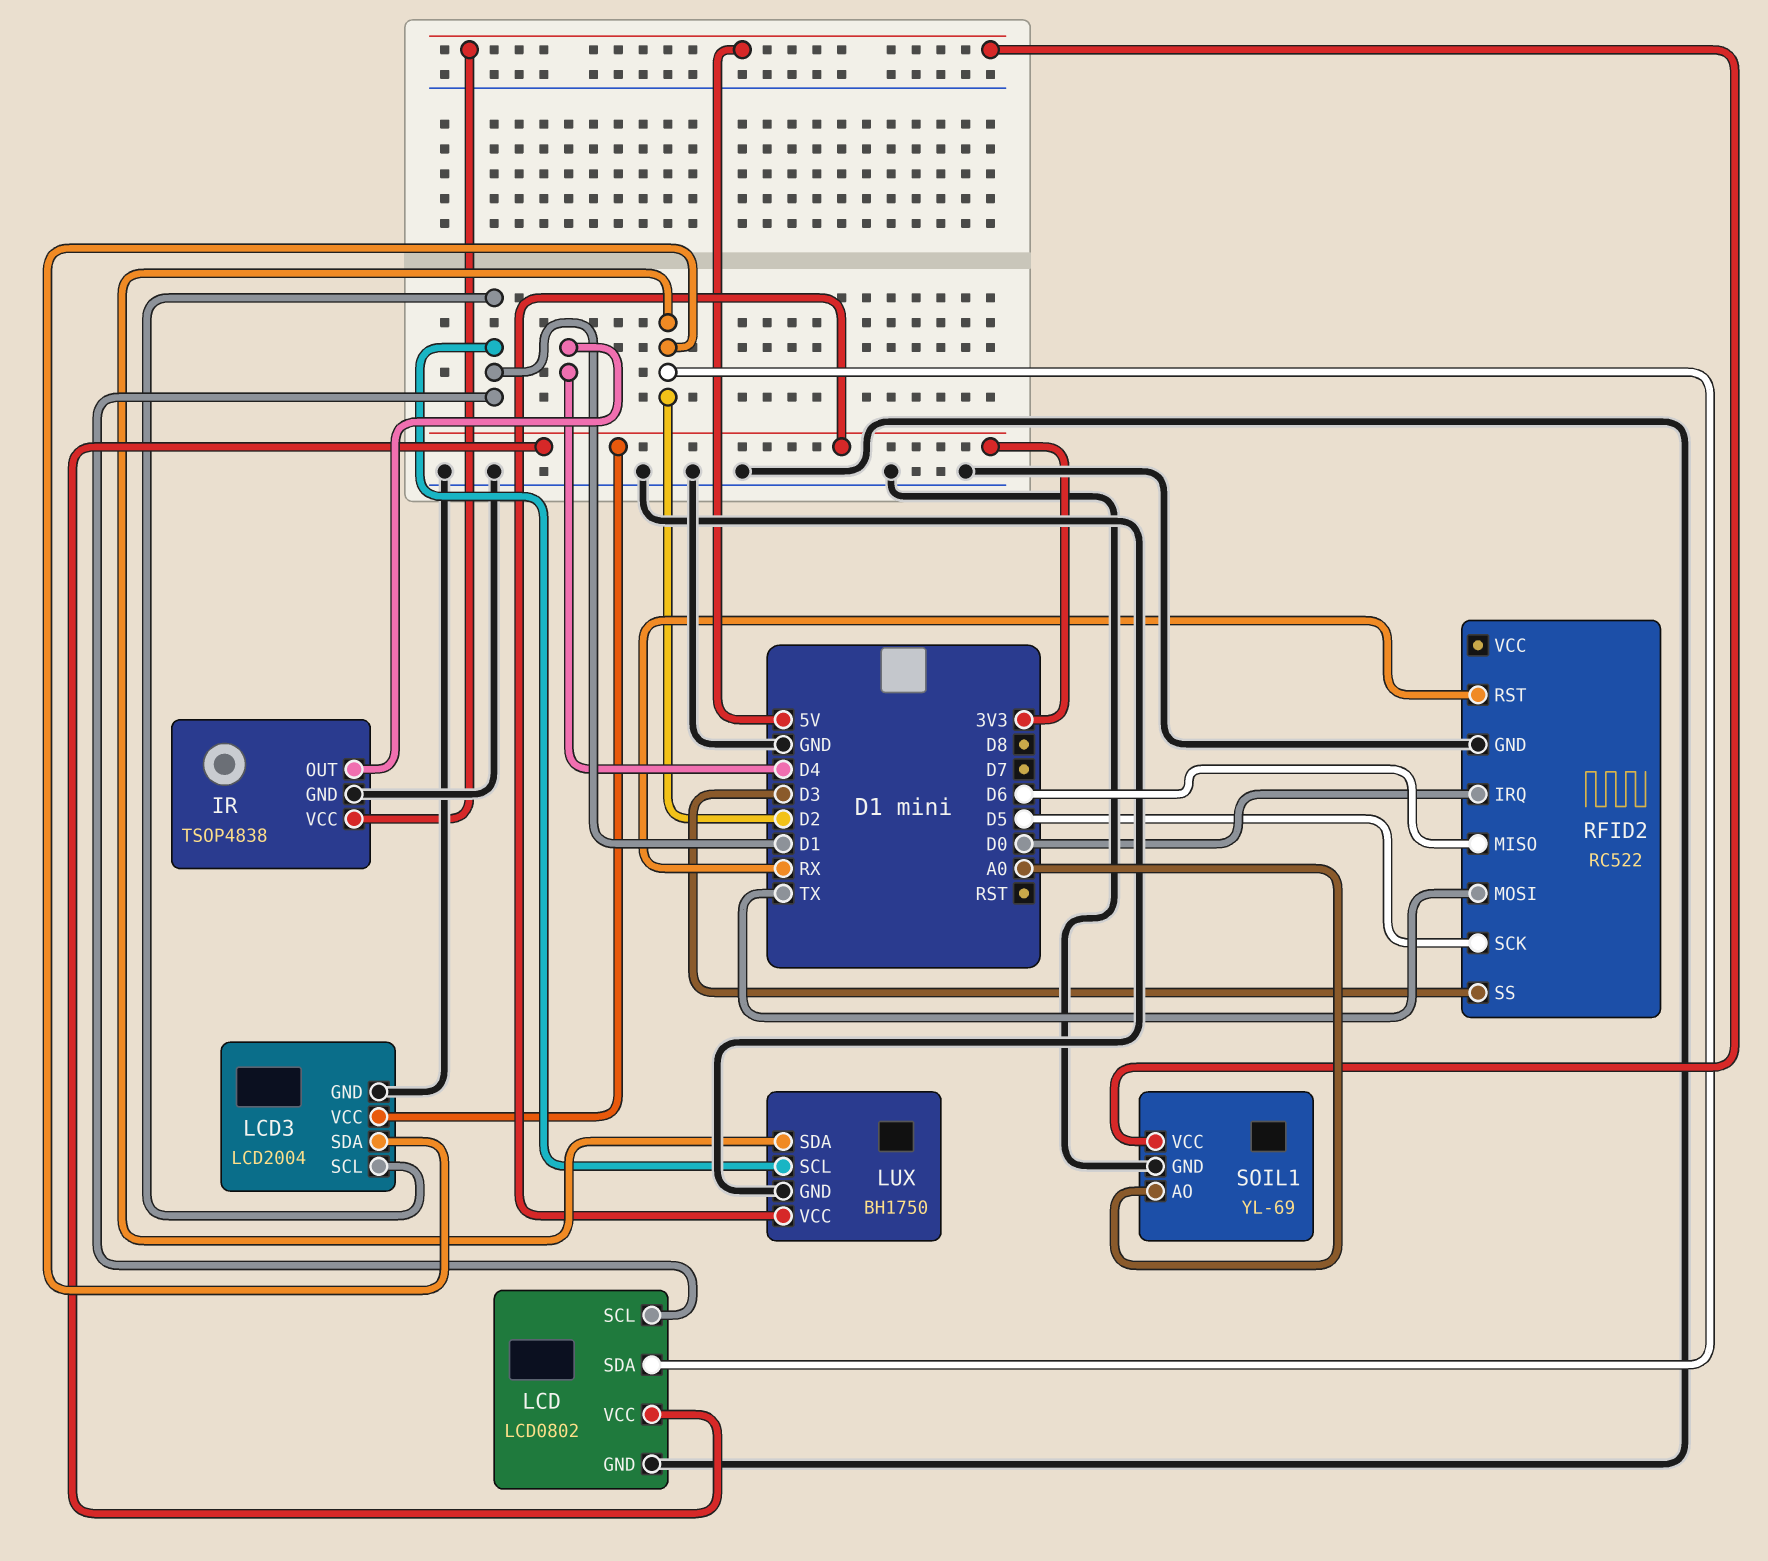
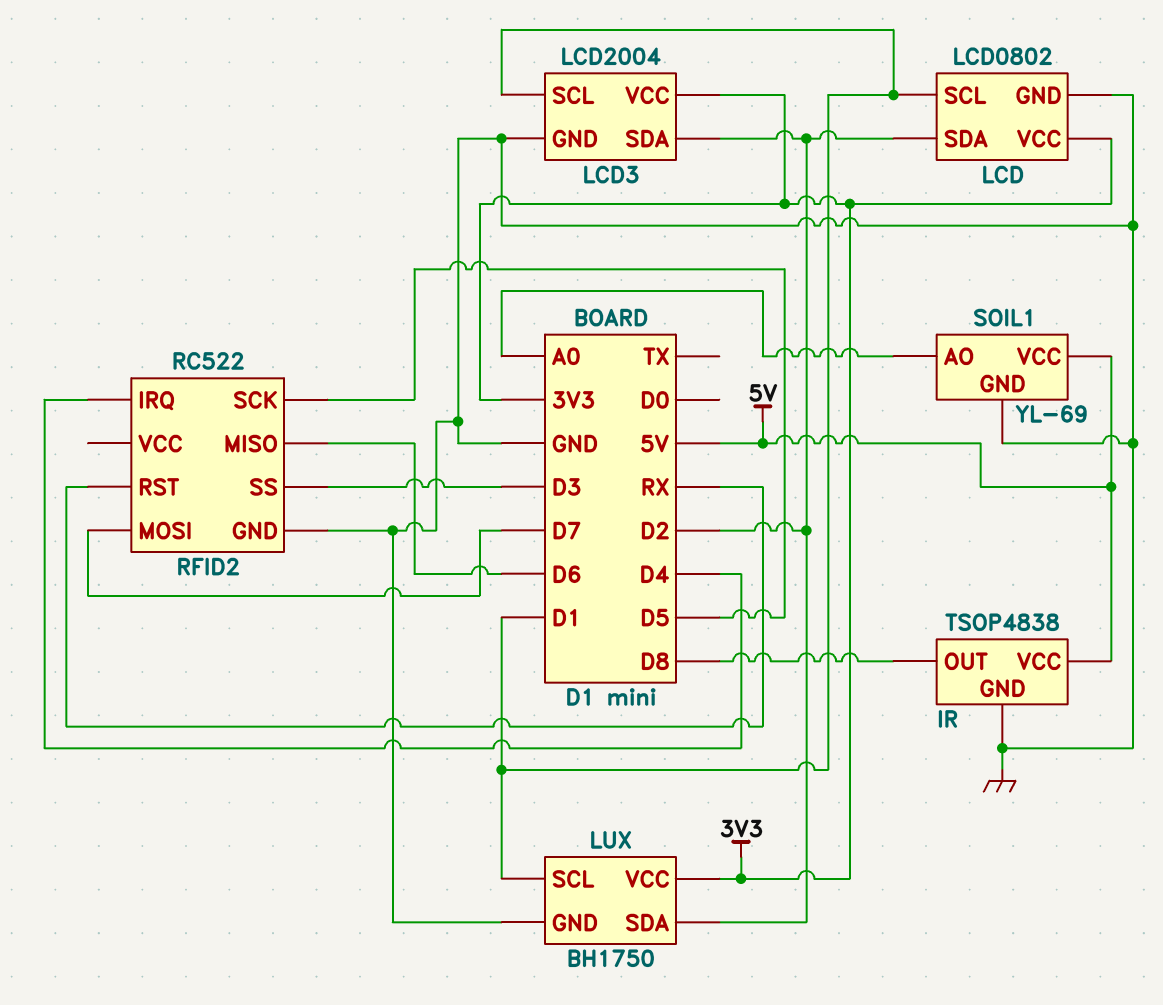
IR pin OUT: D4 -> D8
RFID2 pin IRQ: D0 -> D4
RFID2 pin MOSI: TX -> D7

